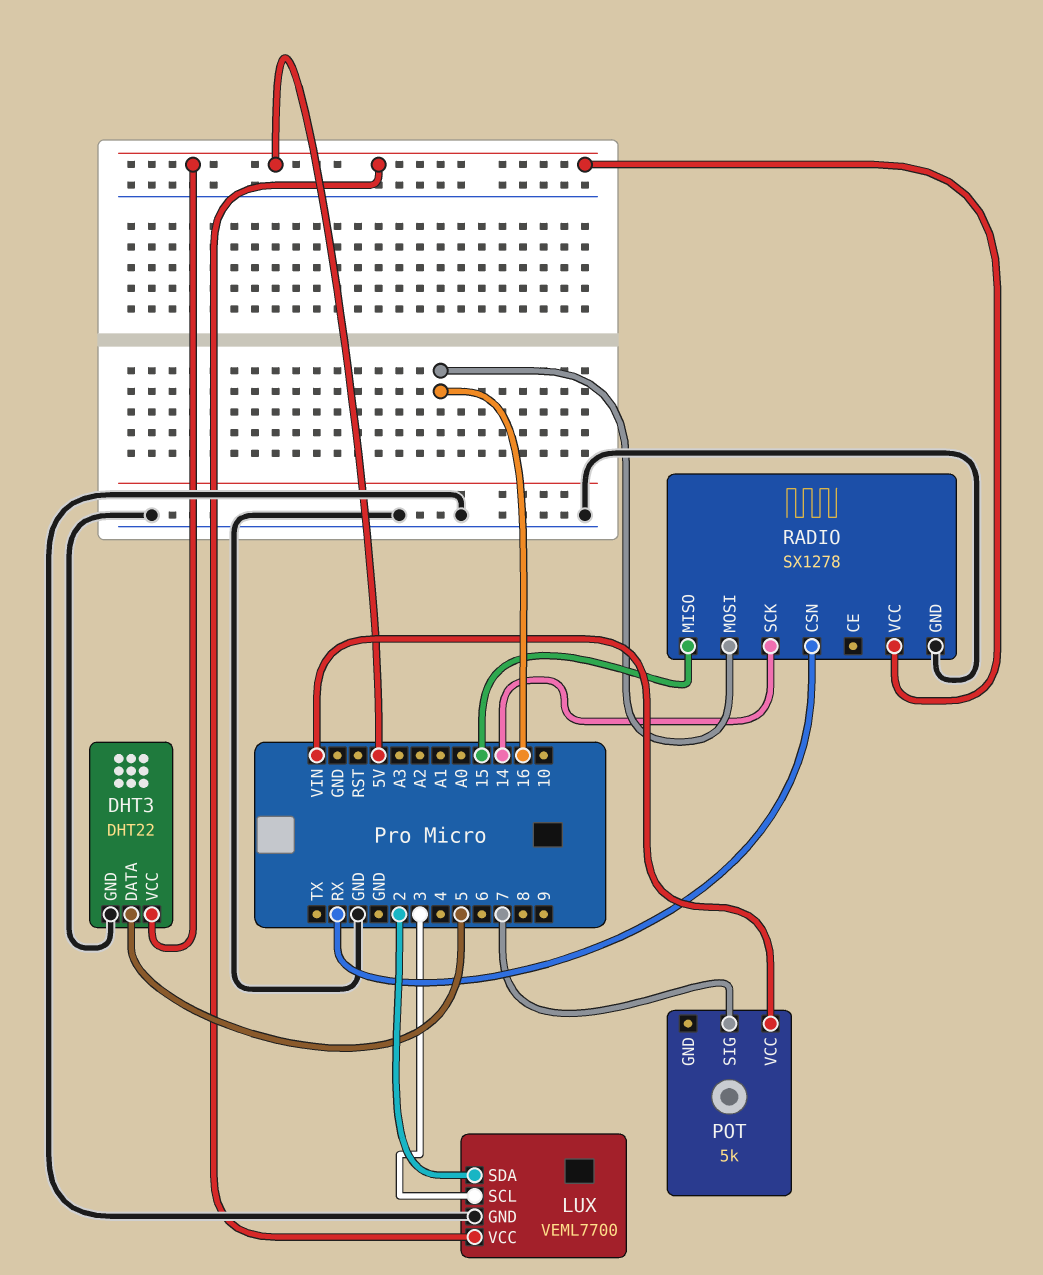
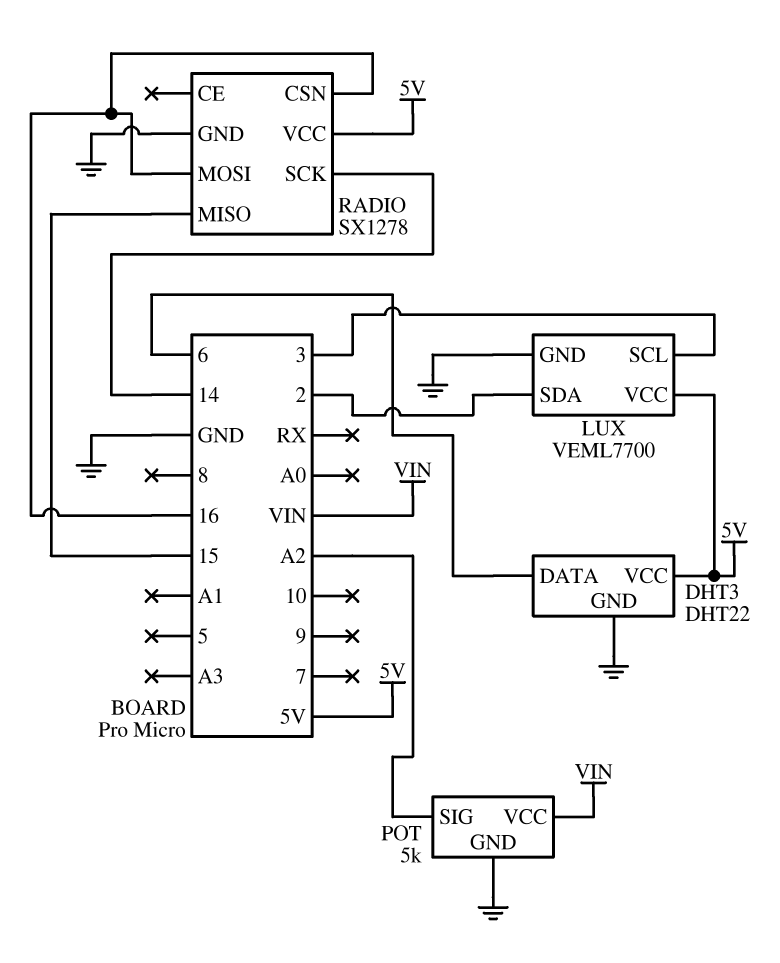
DHT3 pin DATA: 5 -> 6
POT pin GND: none -> GND
POT pin SIG: 7 -> A2
RADIO pin CSN: RX -> 16

